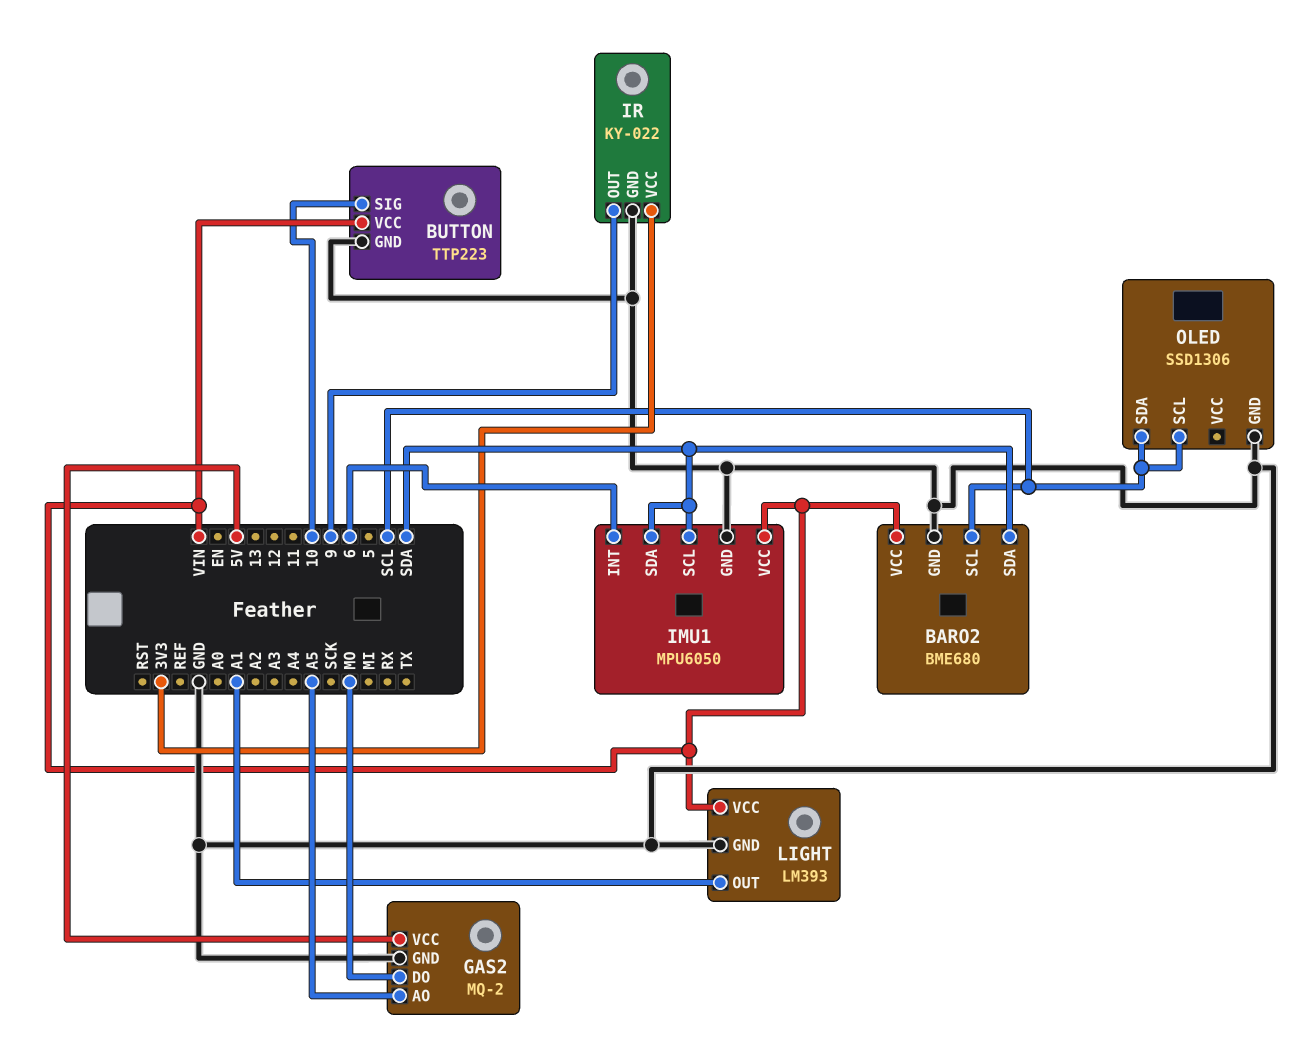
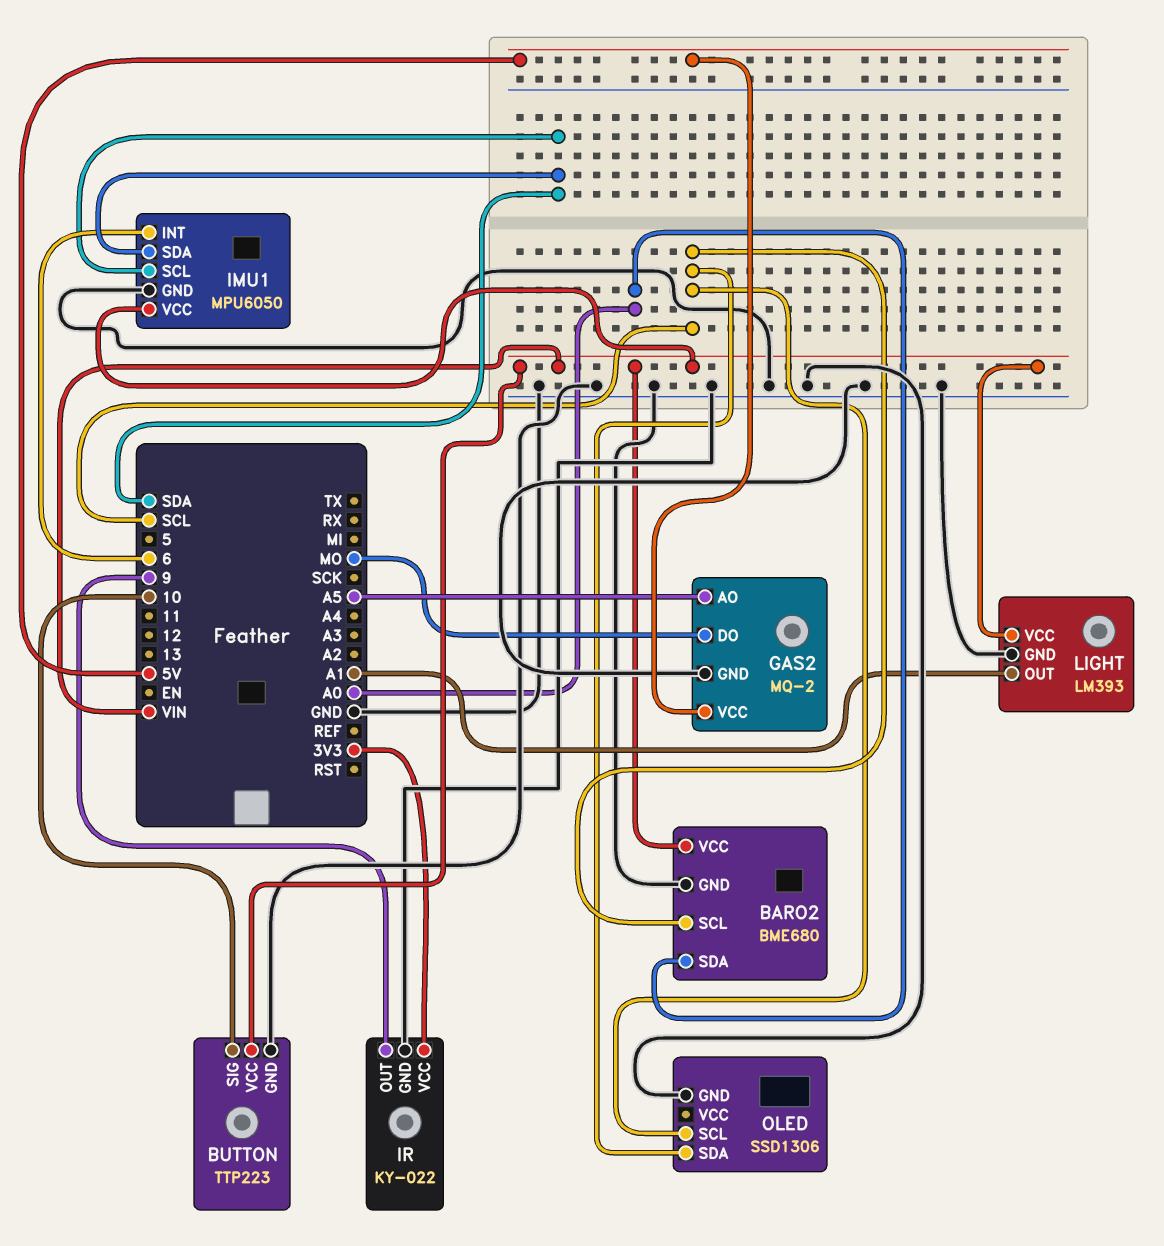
BARO2 pin SDA: SDA -> A0

